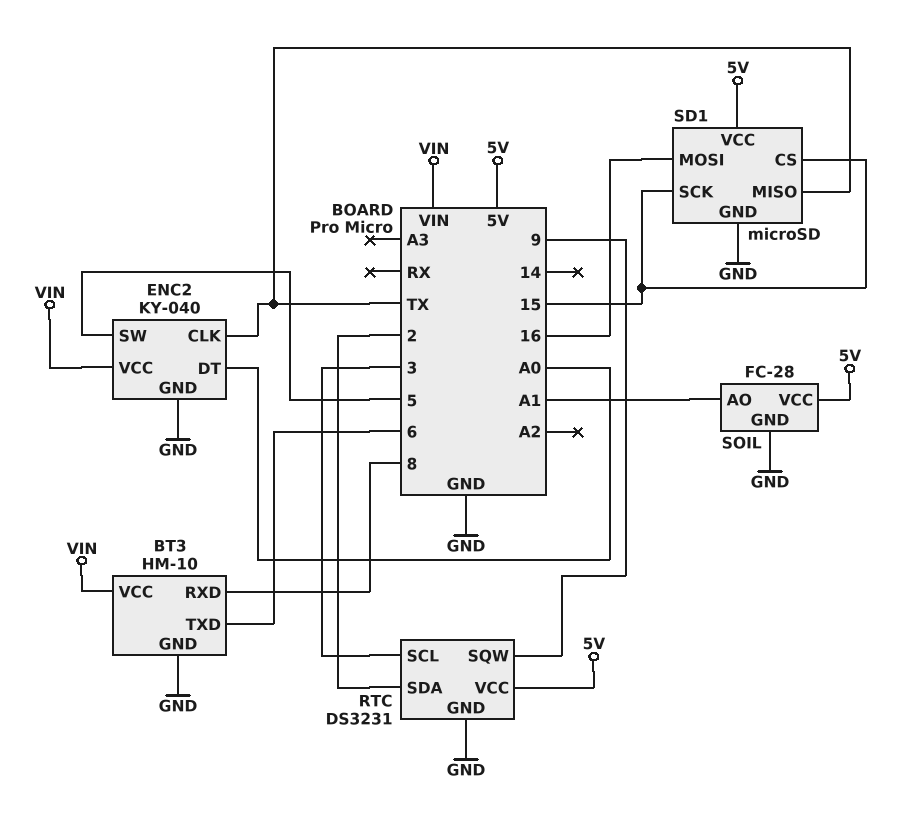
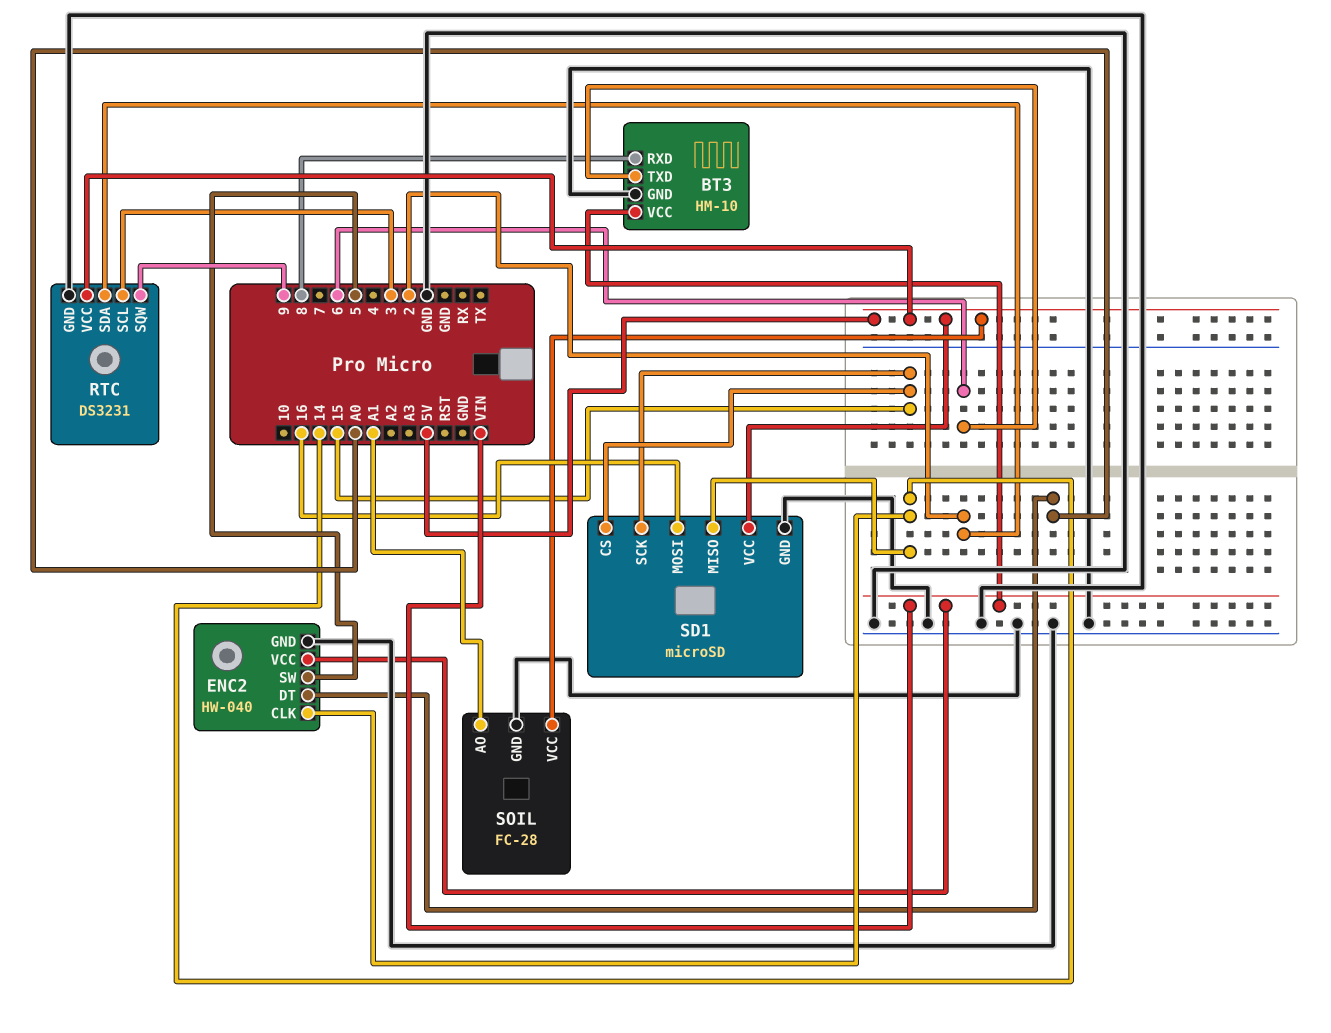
ENC2: KY-040 -> HW-040
ENC2 pin CLK: TX -> 14
SD1 pin MISO: TX -> 14

